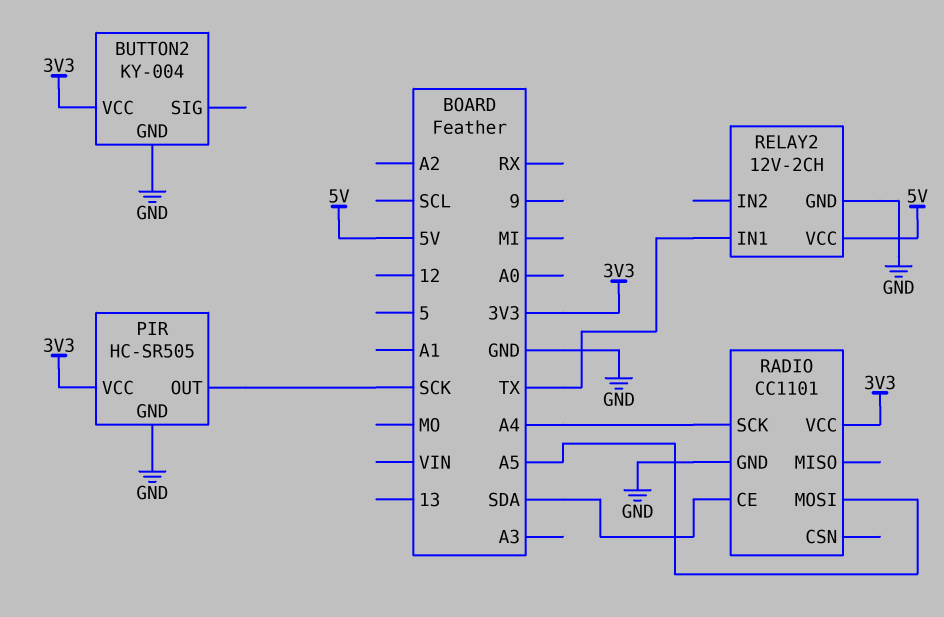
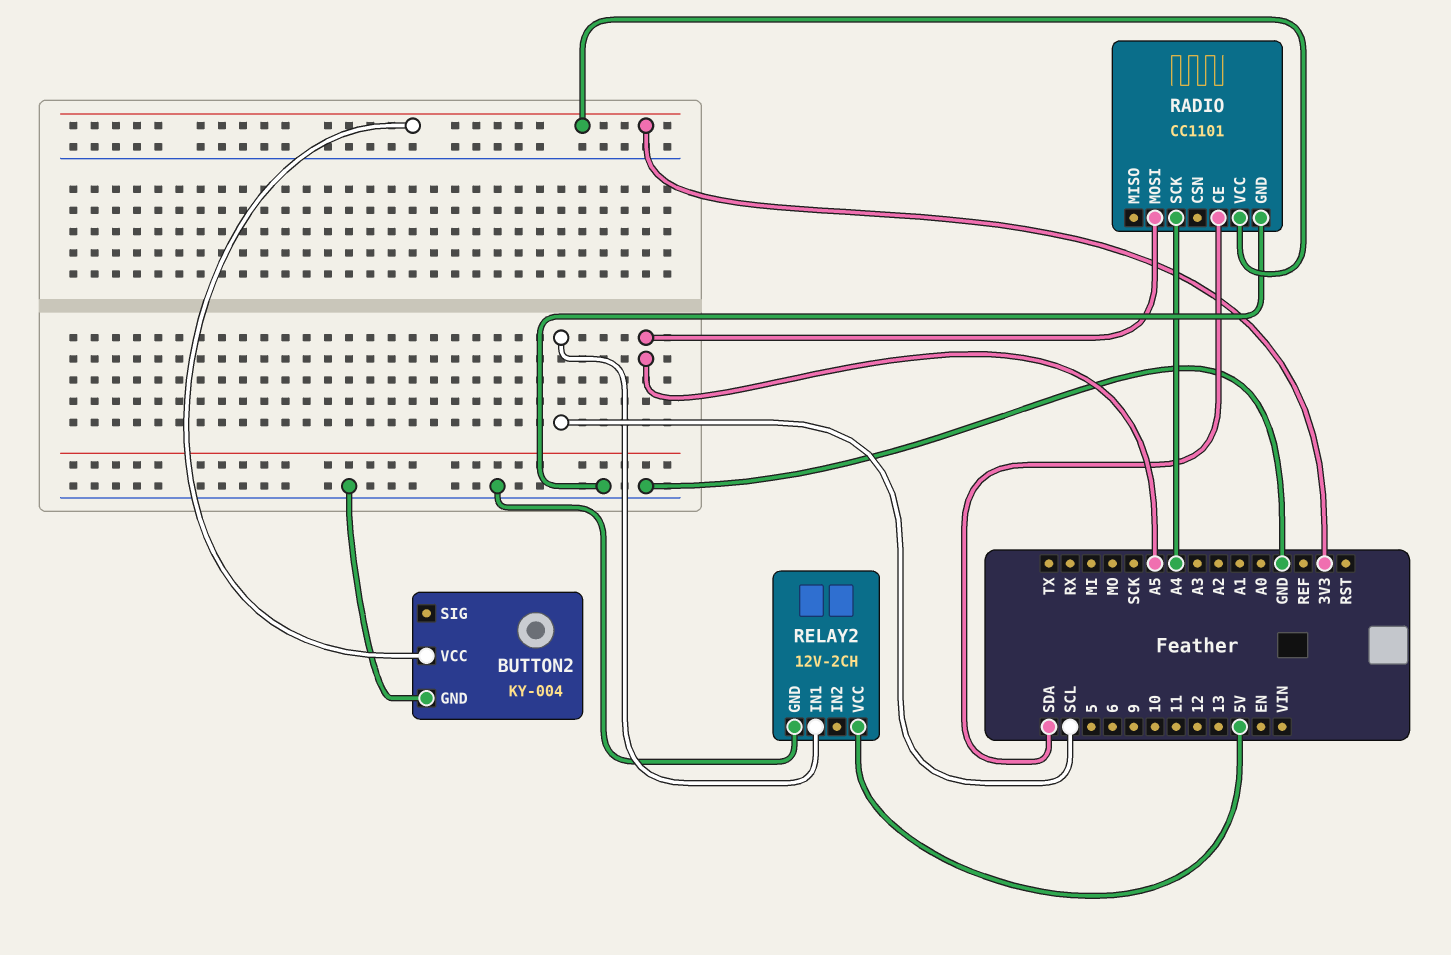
PIR: HC-SR505 -> none
PIR pin GND: GND -> none
PIR pin OUT: SCK -> none
PIR pin VCC: 3V3 -> none
RELAY2 pin IN1: TX -> SCL

